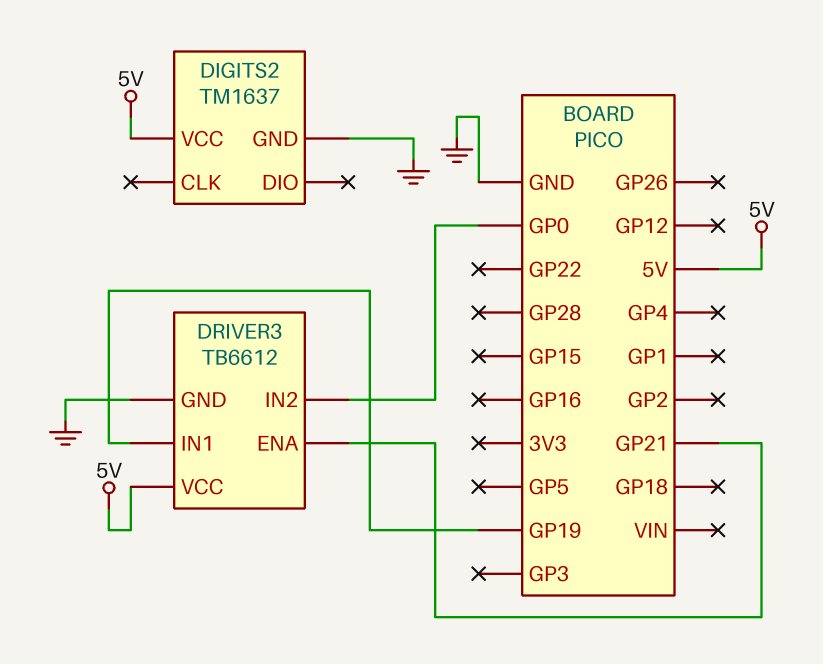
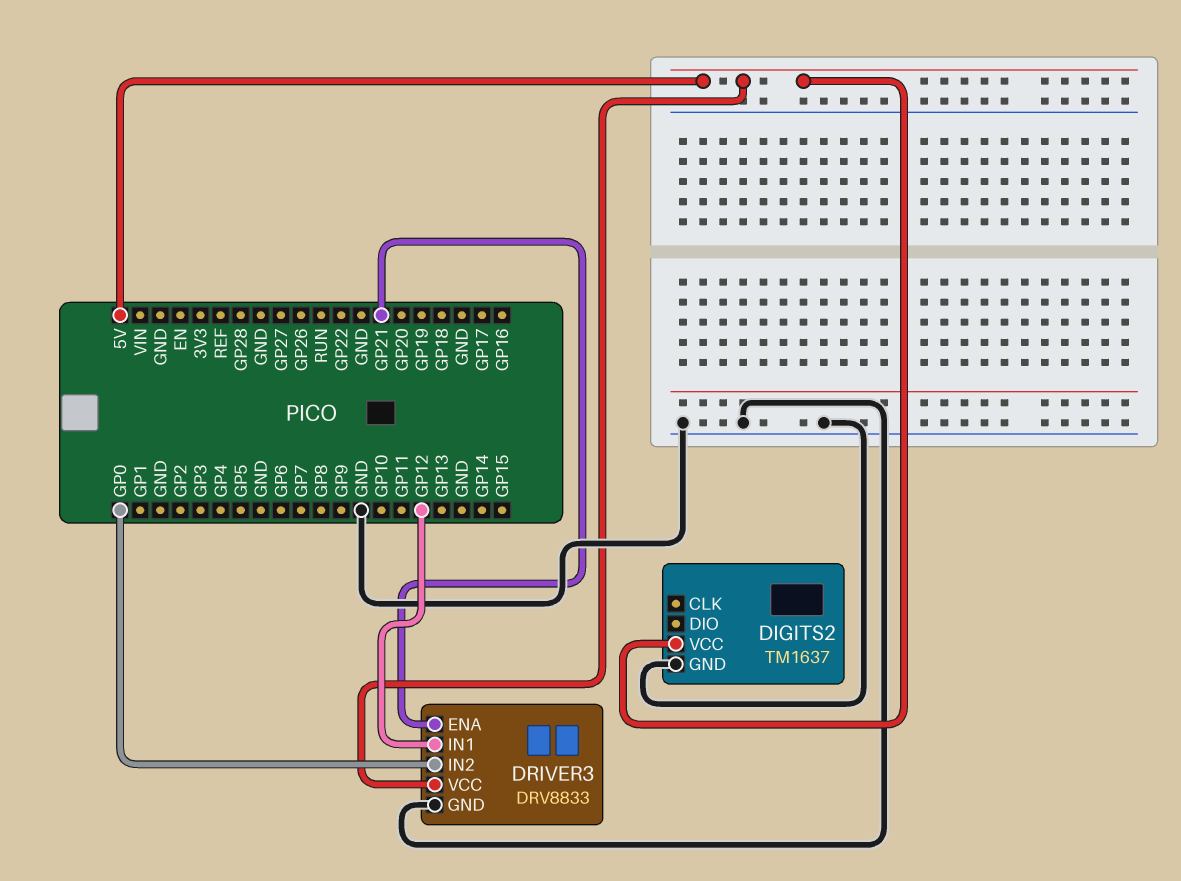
DRIVER3: TB6612 -> DRV8833
DRIVER3 pin IN1: GP19 -> GP12

